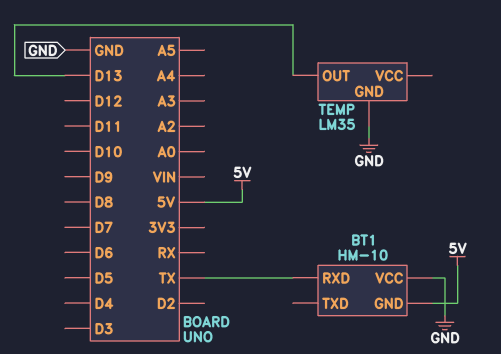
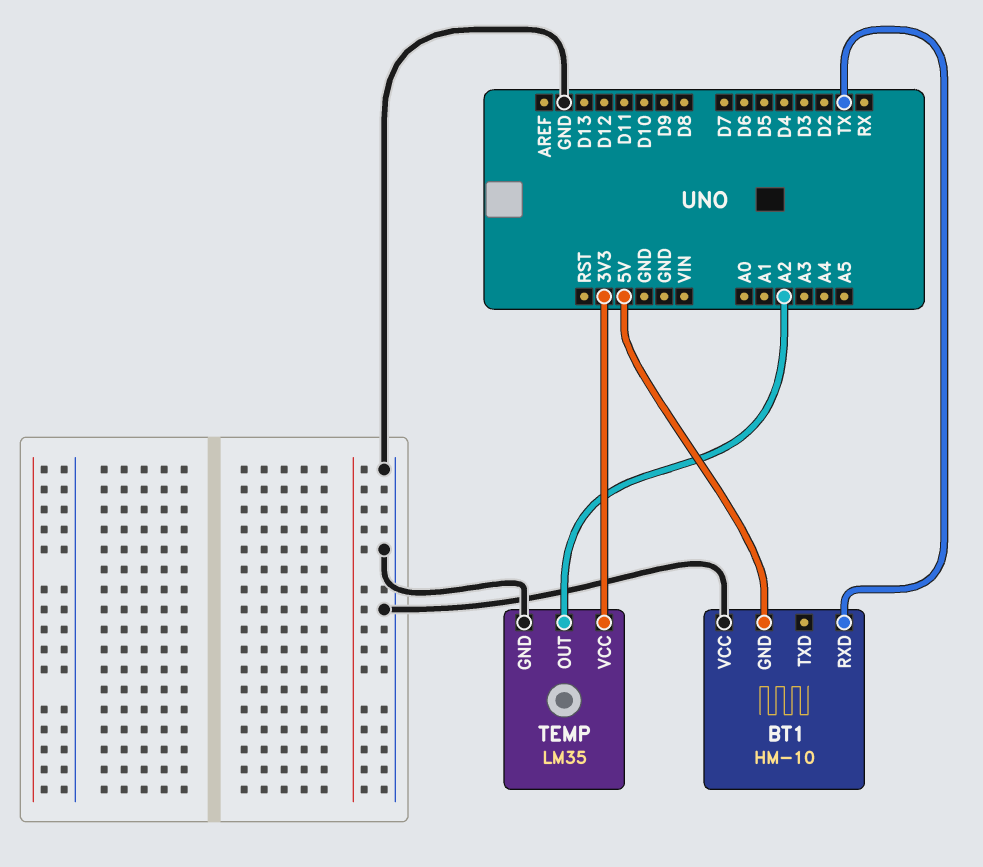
TEMP pin OUT: D13 -> A2
TEMP pin VCC: none -> 3V3

